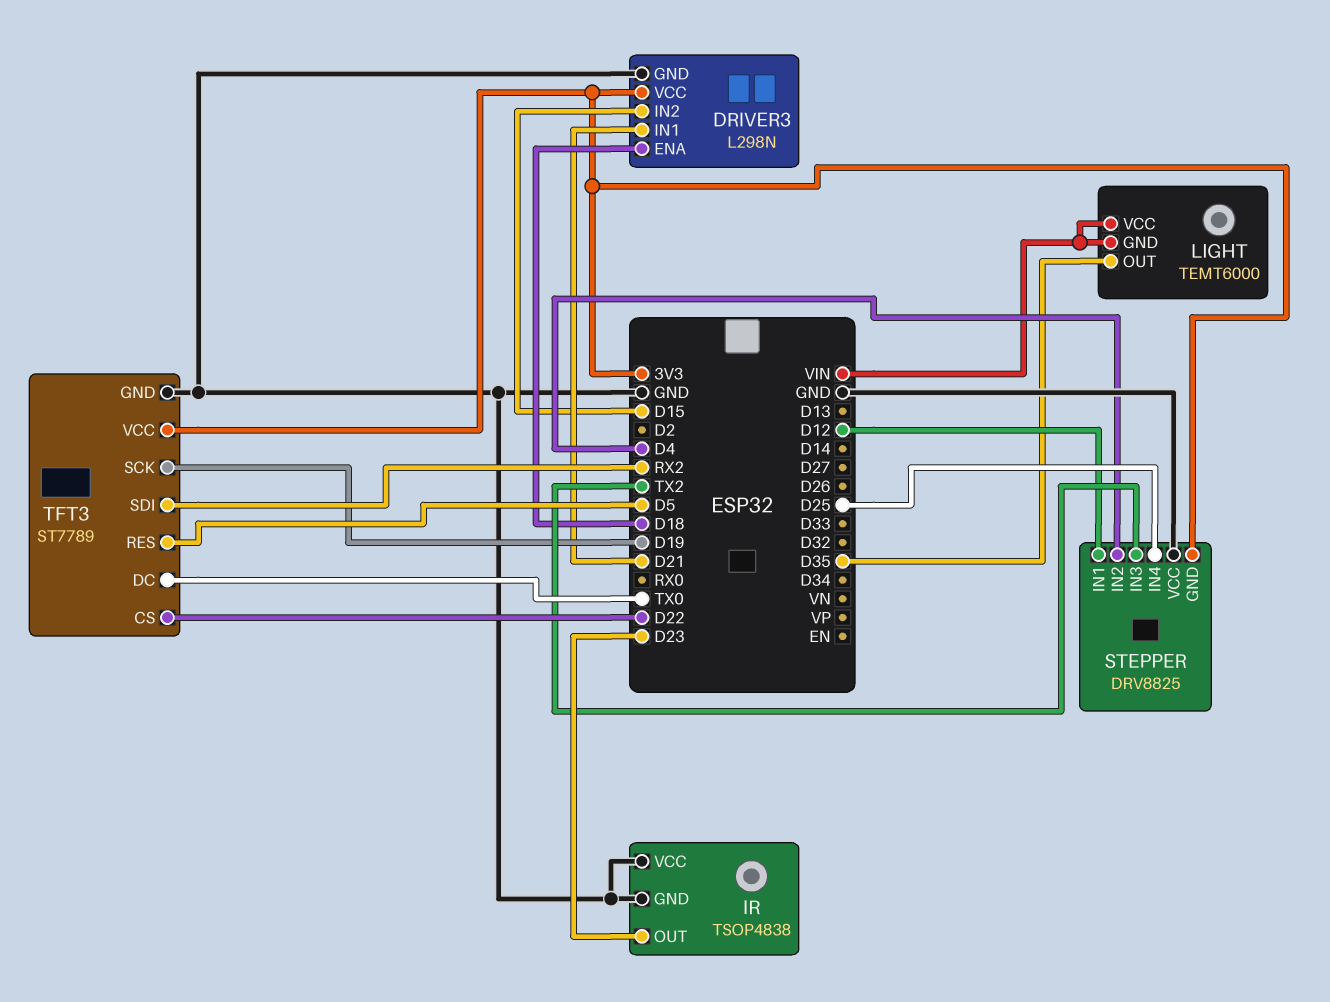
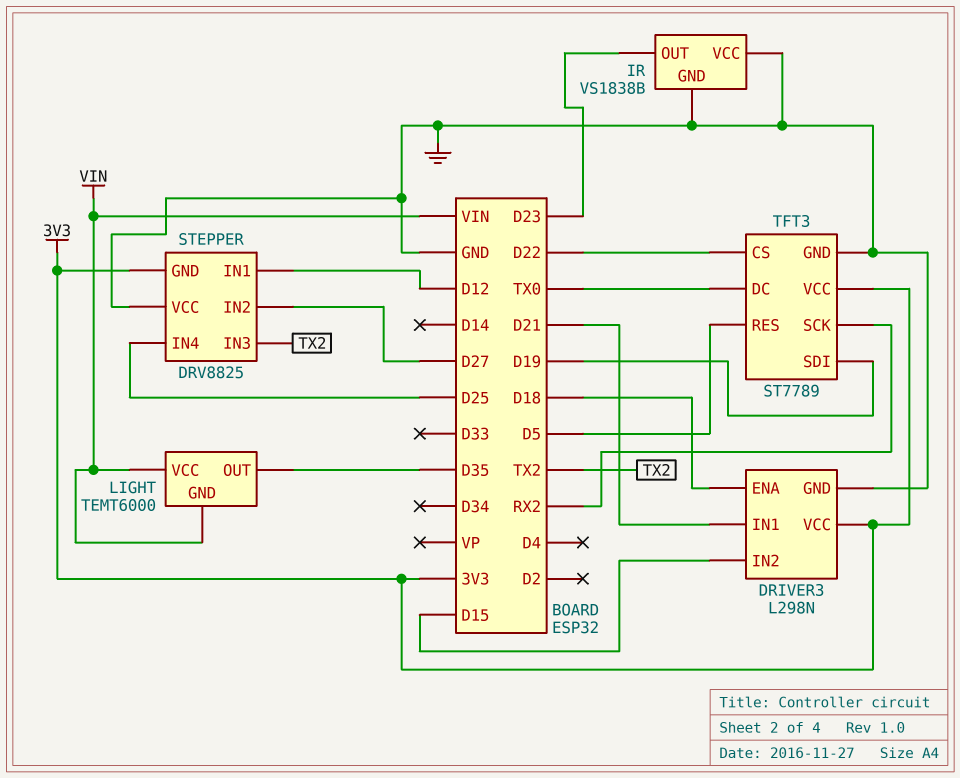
IR: TSOP4838 -> VS1838B
STEPPER pin IN2: D4 -> D27
TFT3 pin SCK: D19 -> RX2
TFT3 pin SDI: RX2 -> D19

